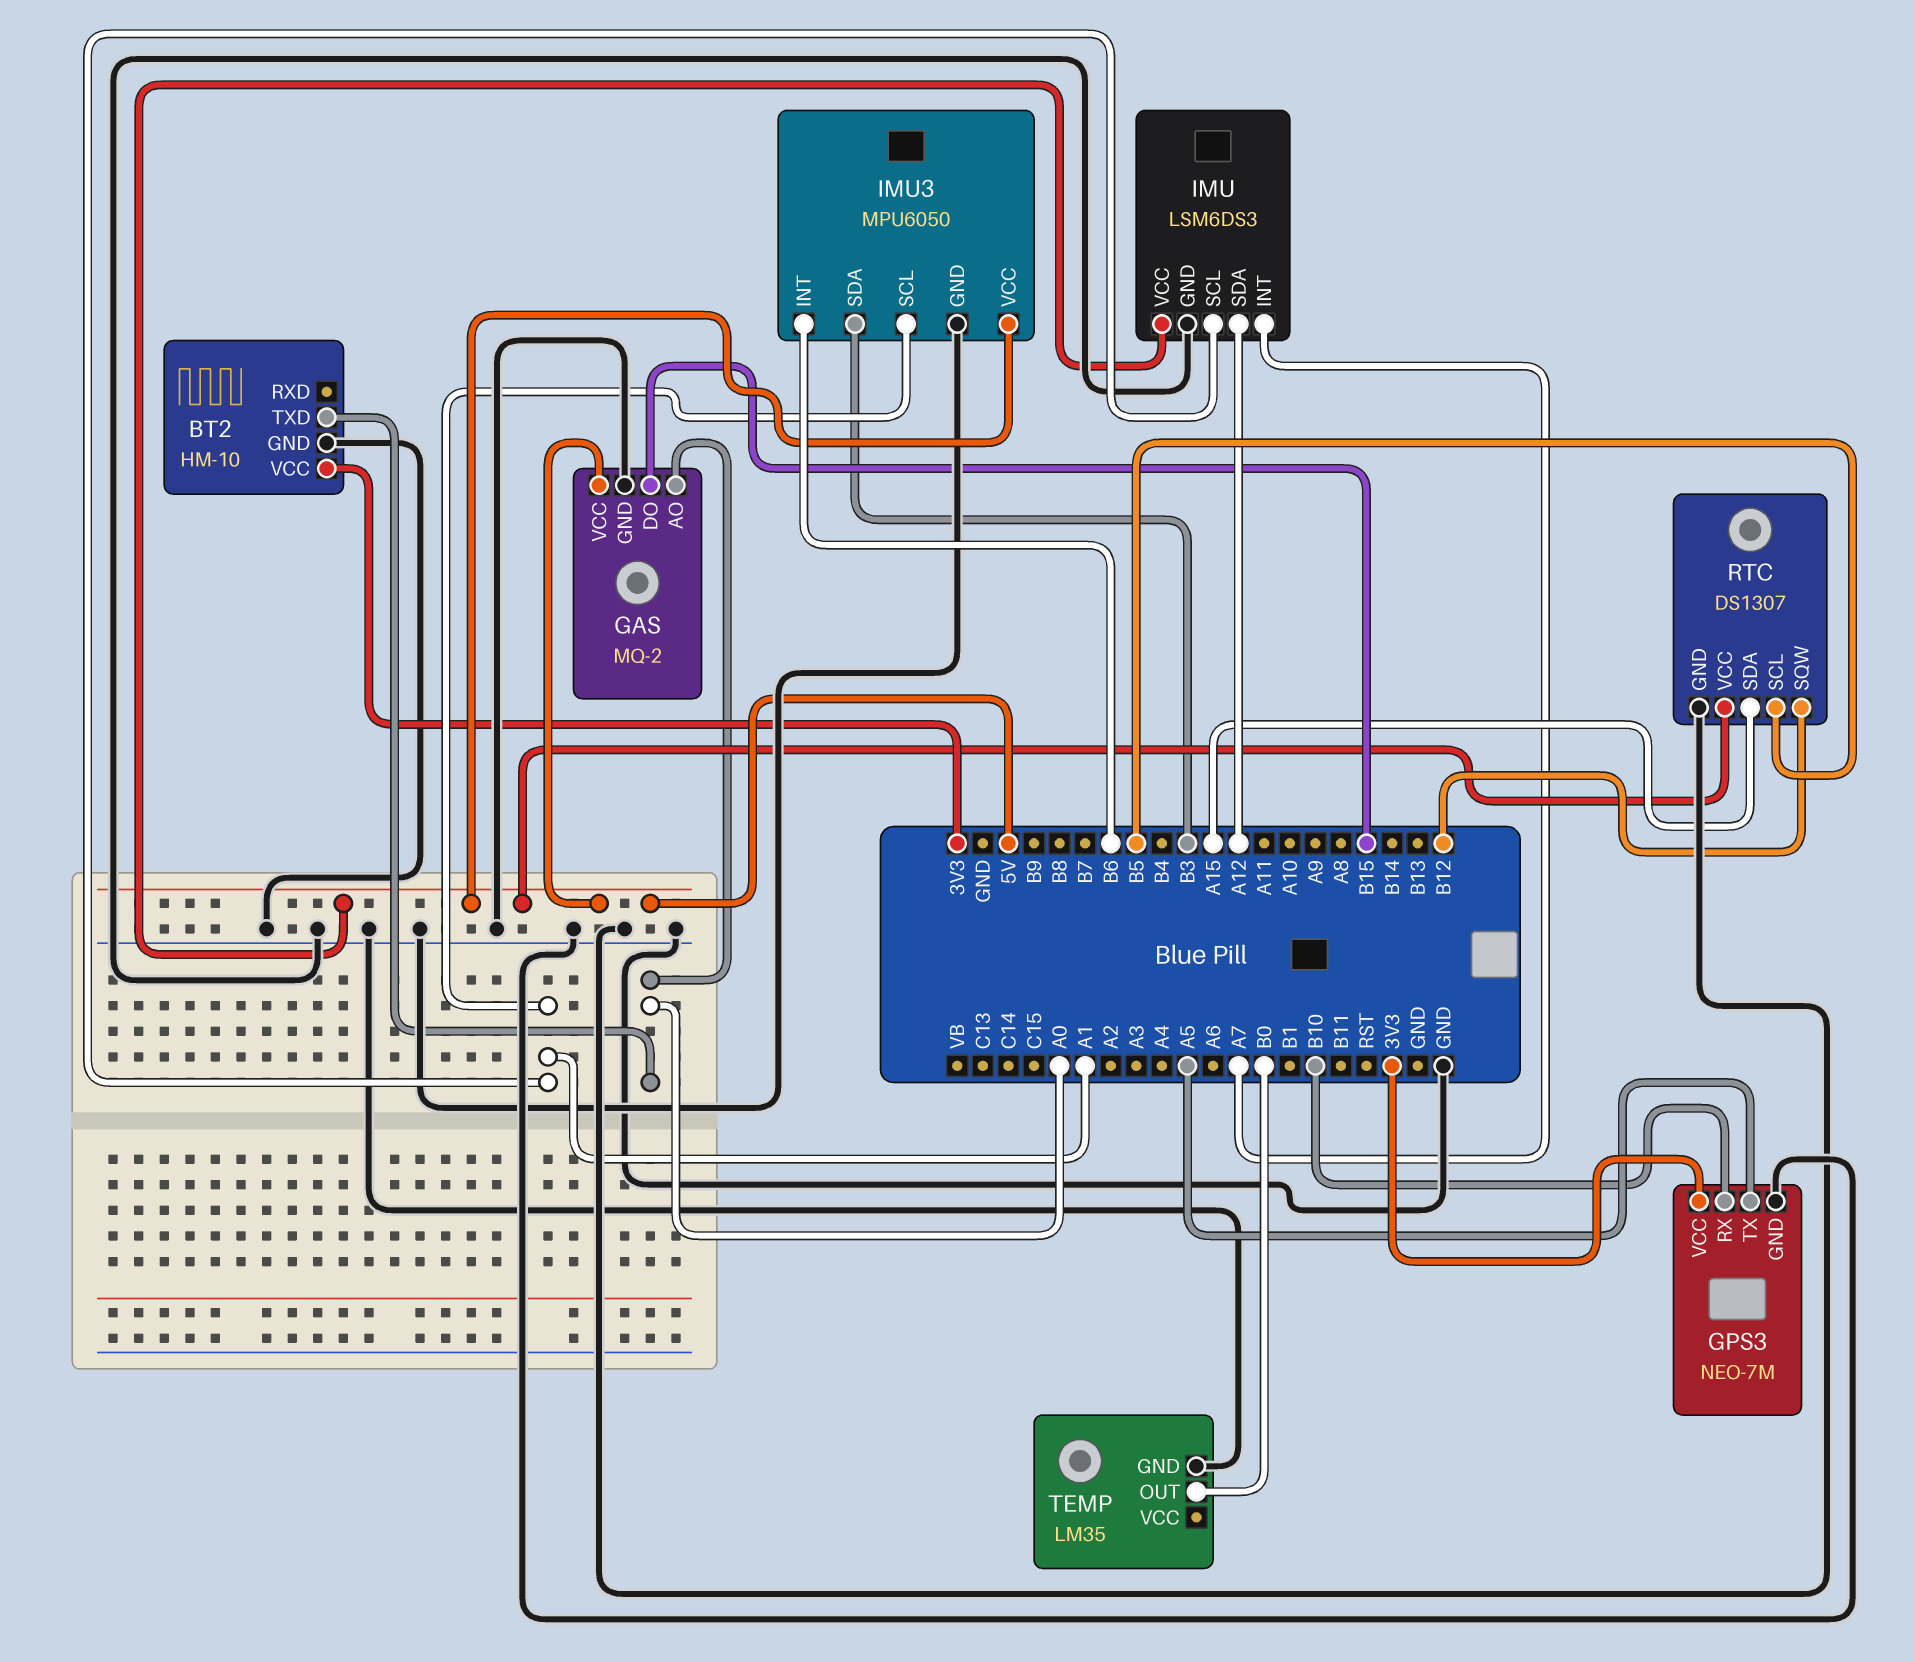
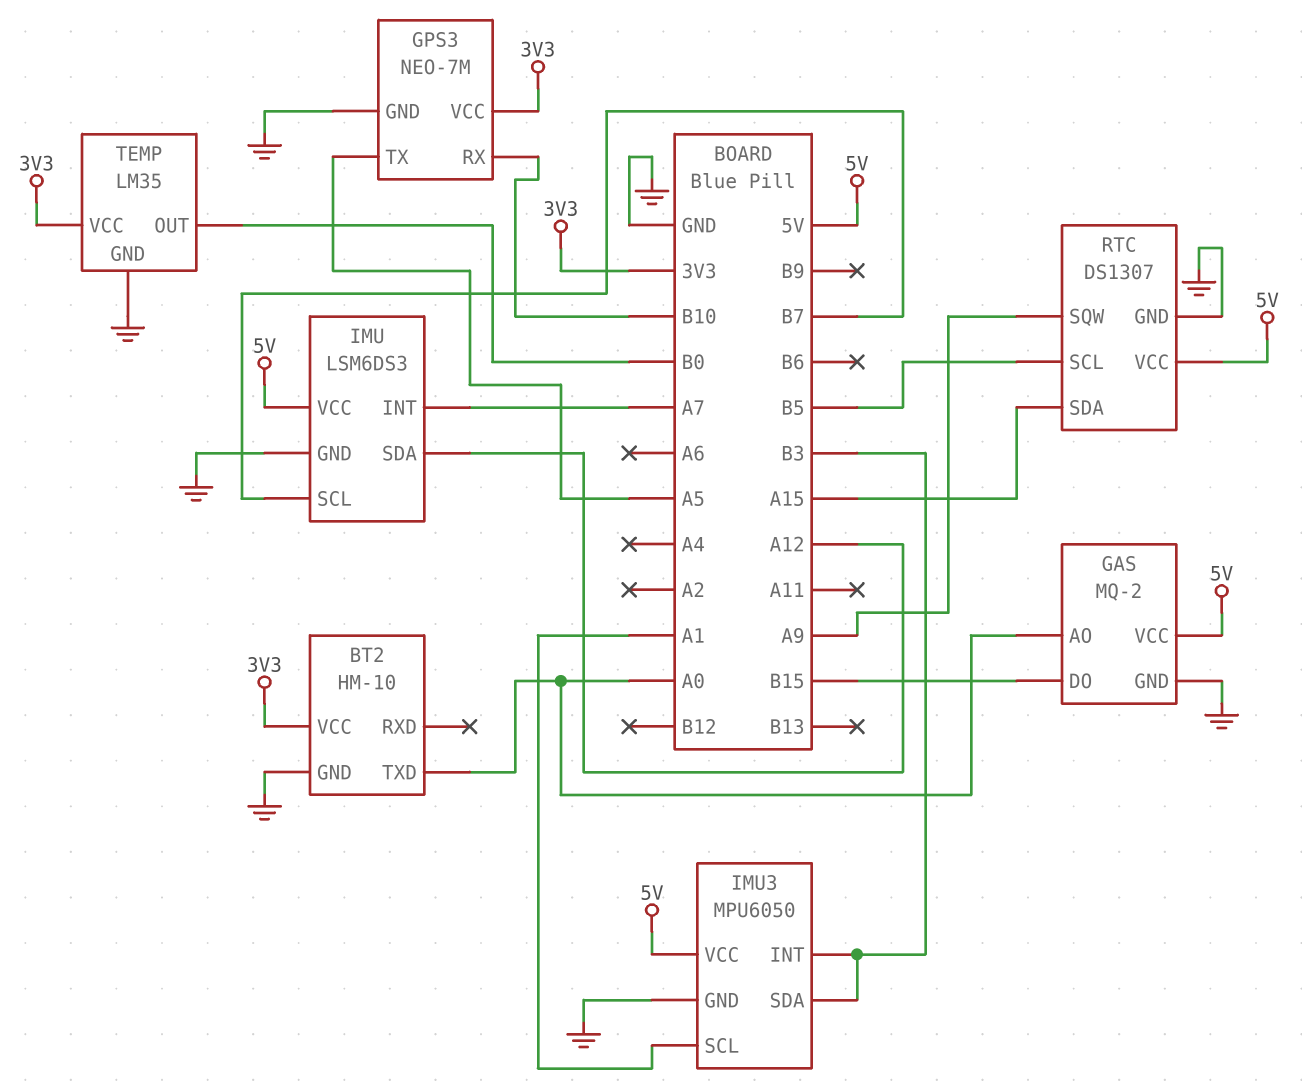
IMU pin SCL: A1 -> B7
IMU3 pin INT: B6 -> B3
RTC pin SQW: B12 -> A9
TEMP pin VCC: none -> 3V3

